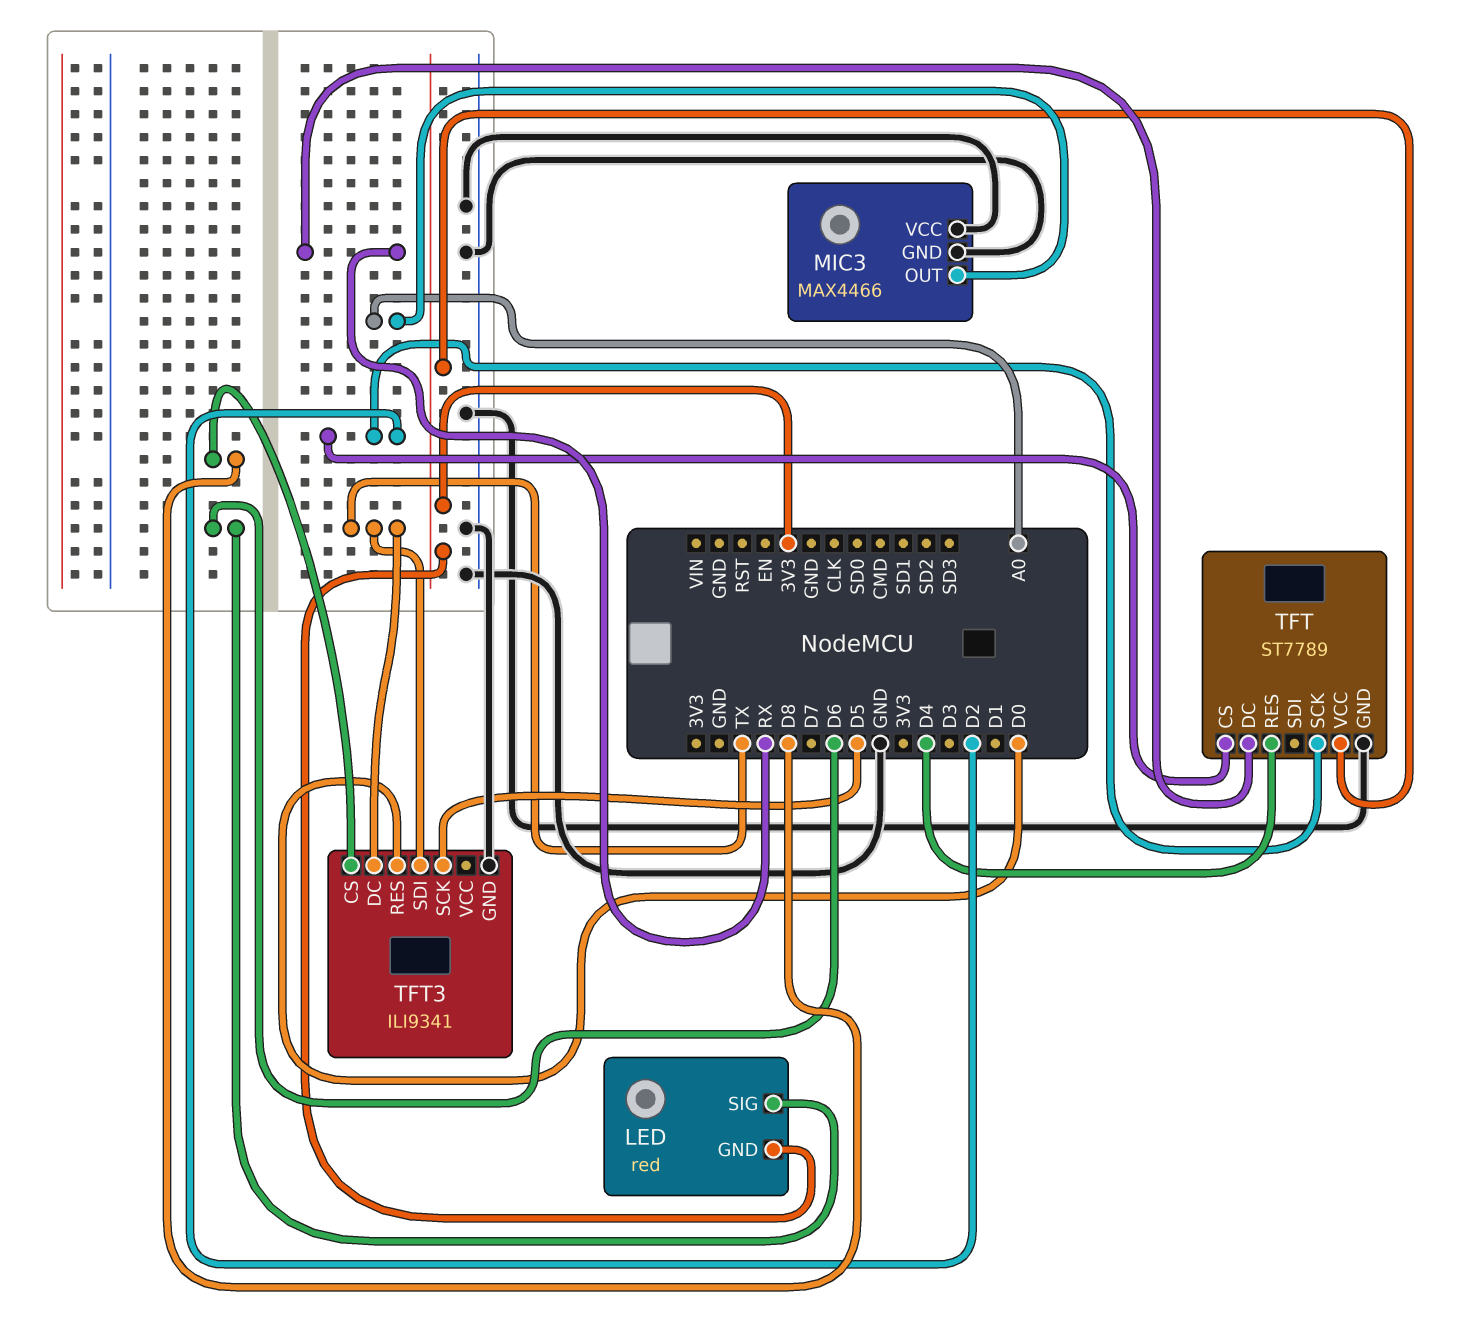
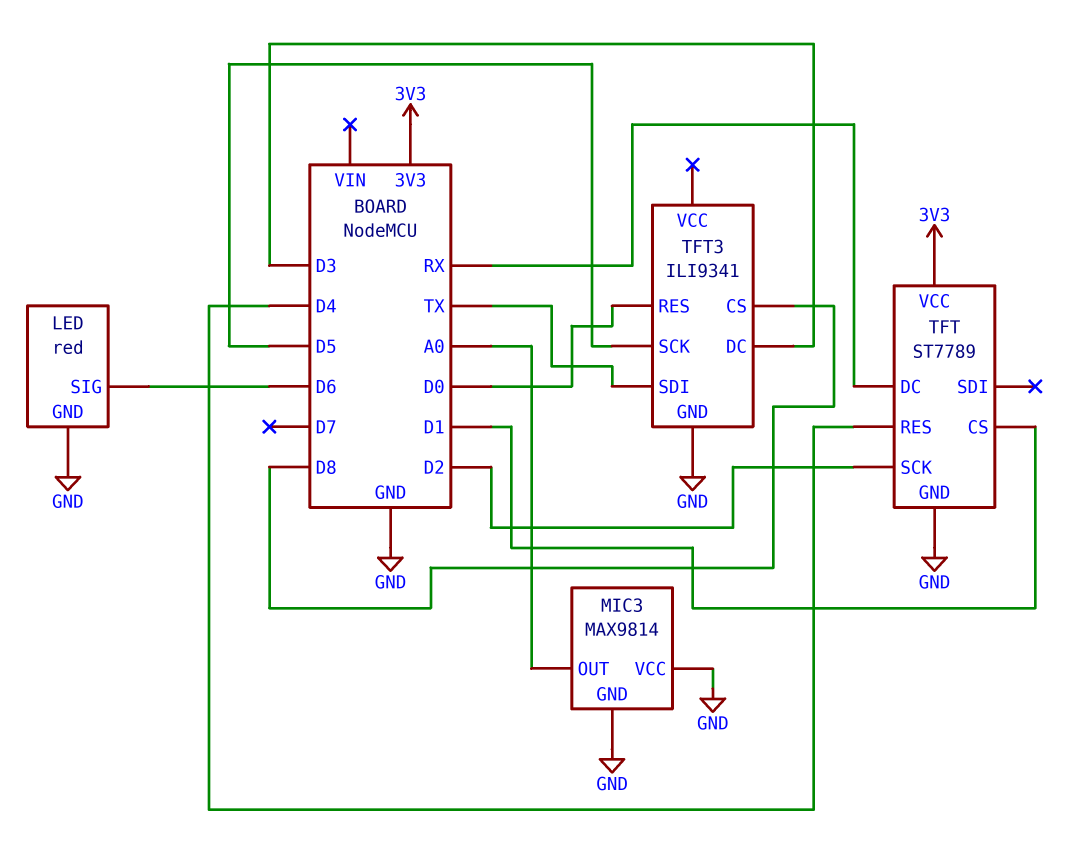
LED pin GND: 3V3 -> GND
MIC3: MAX4466 -> MAX9814
TFT pin CS: D2 -> D1
TFT3 pin DC: TX -> D3

